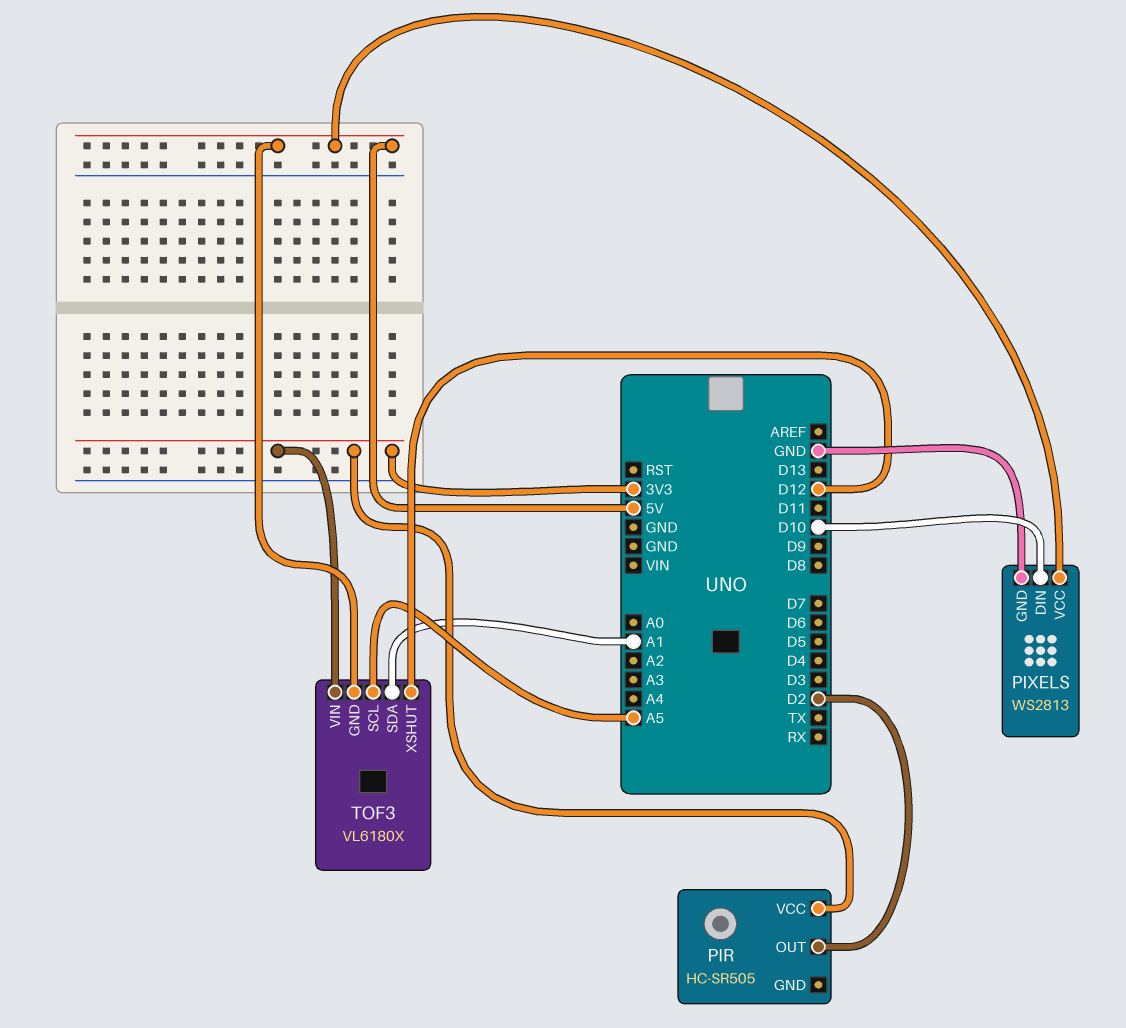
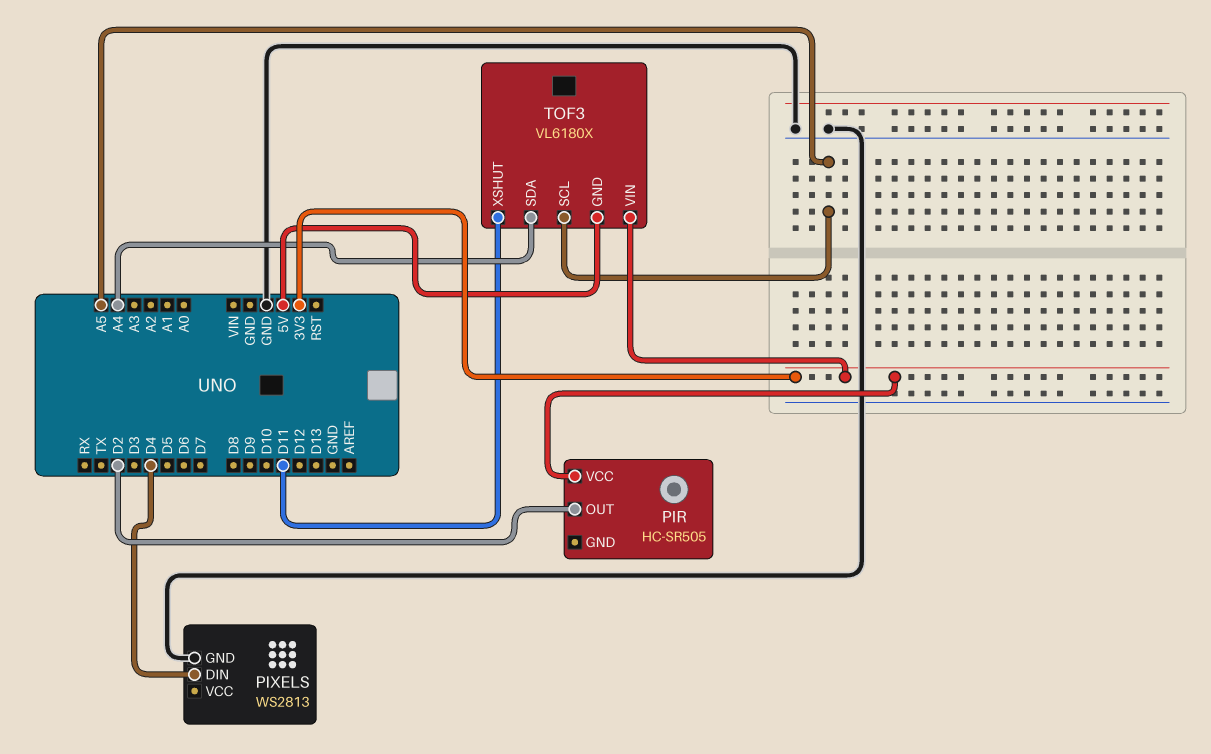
PIXELS pin DIN: D10 -> D4
PIXELS pin VCC: 5V -> none
TOF3 pin SDA: A1 -> A4
TOF3 pin XSHUT: D12 -> D11

